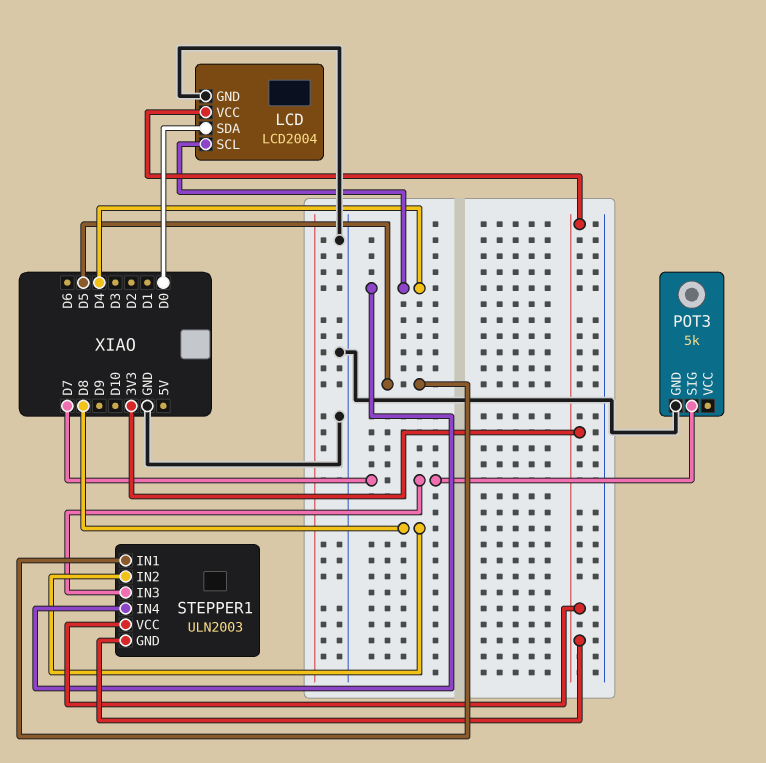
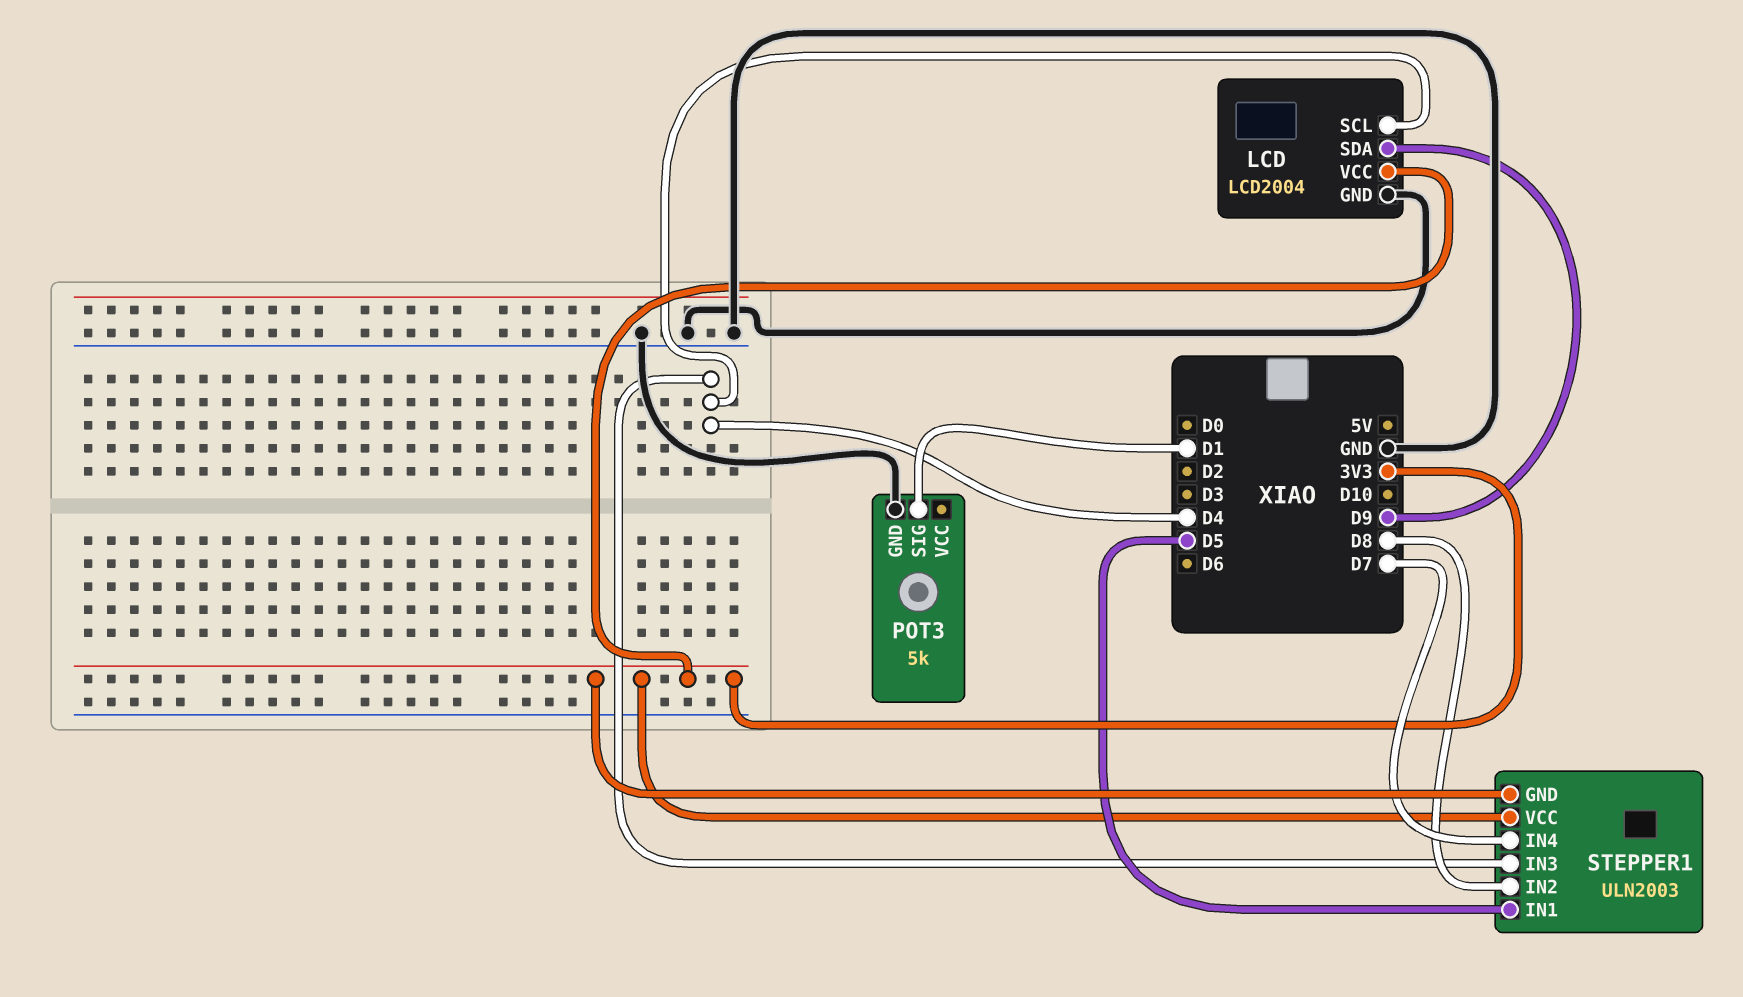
LCD pin SDA: D0 -> D9
POT3 pin SIG: D7 -> D1
STEPPER1 pin IN3: D7 -> D4
STEPPER1 pin IN4: D4 -> D7

